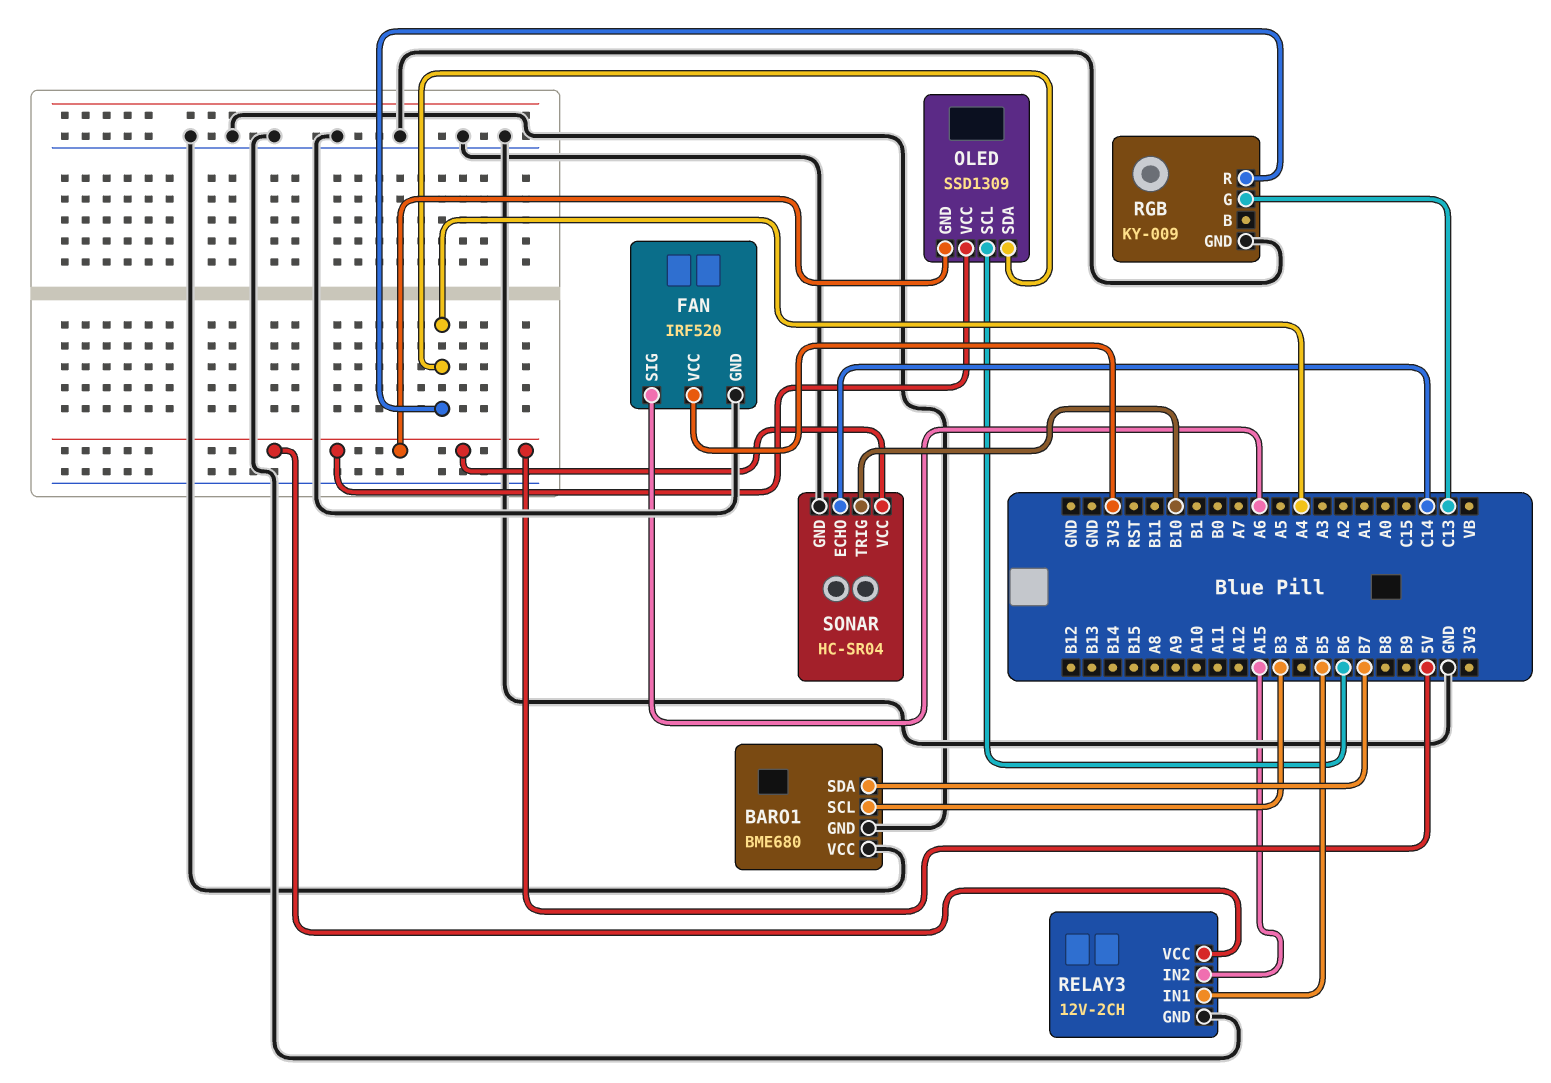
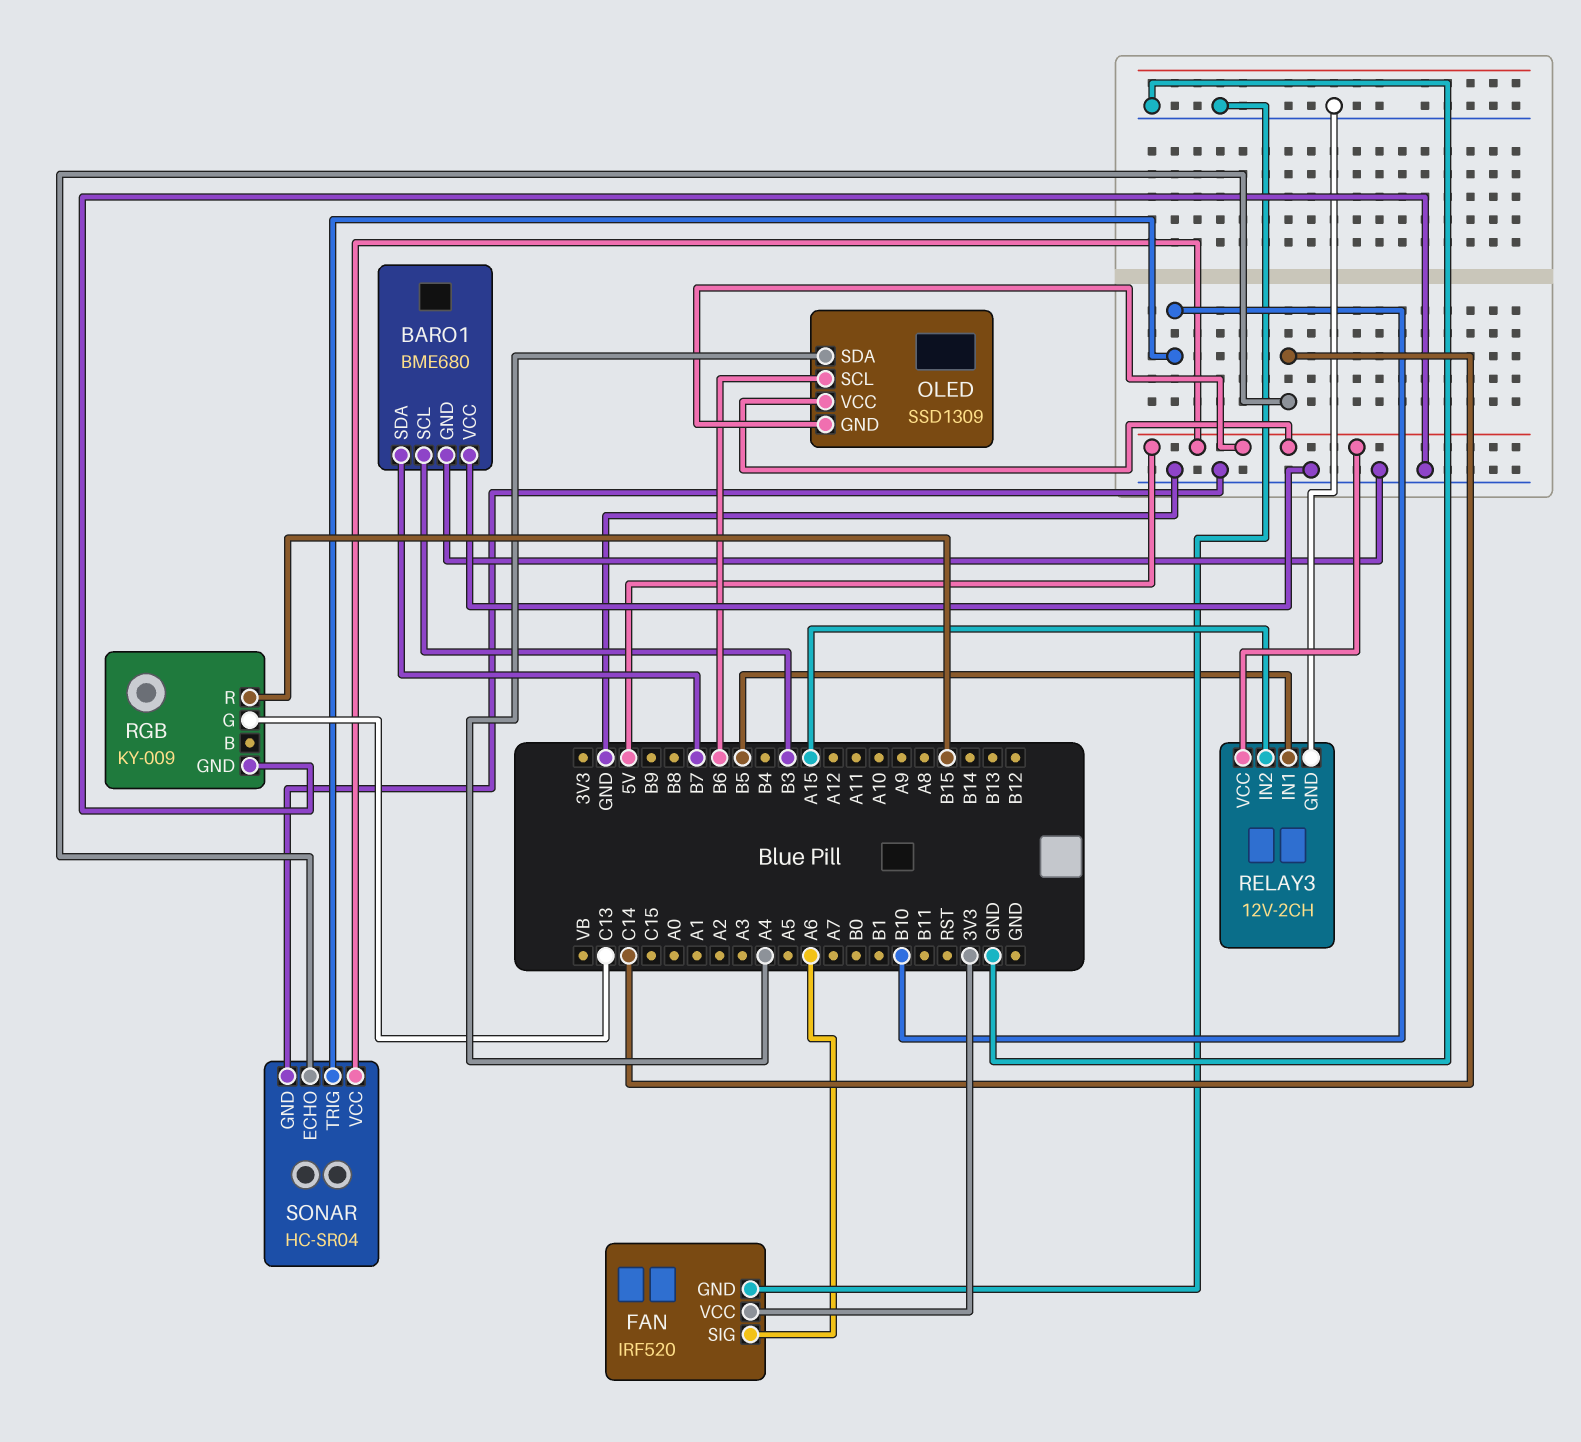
RGB pin R: A4 -> B15

